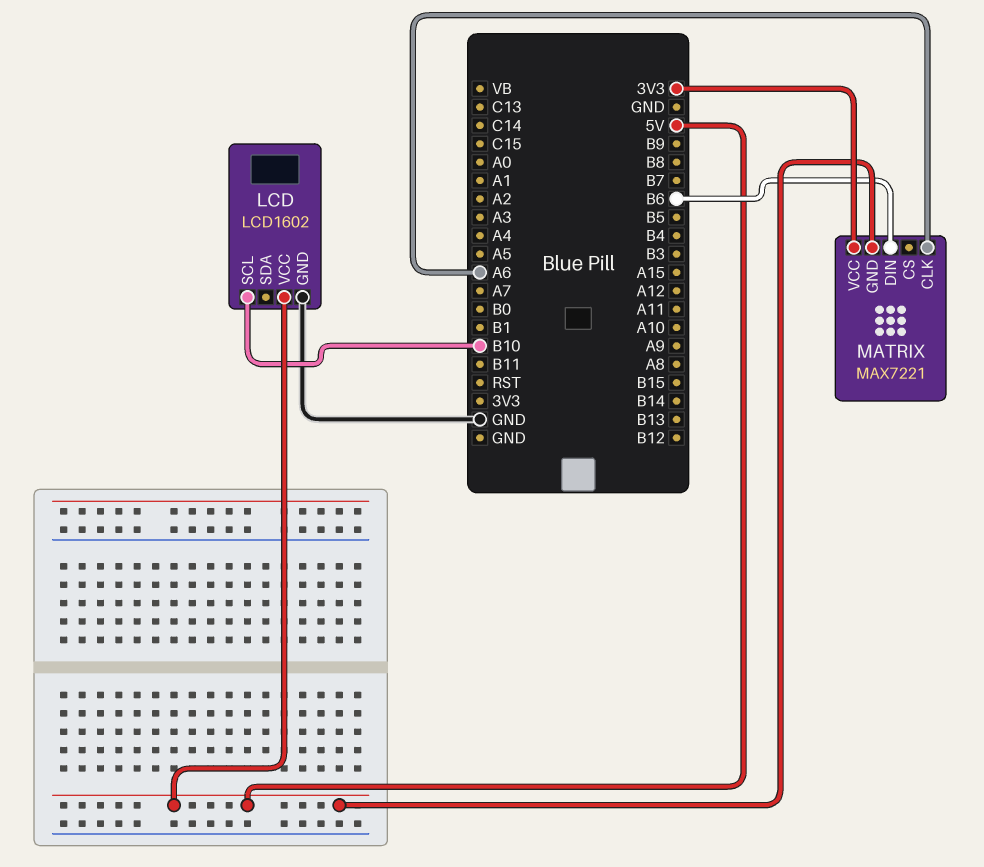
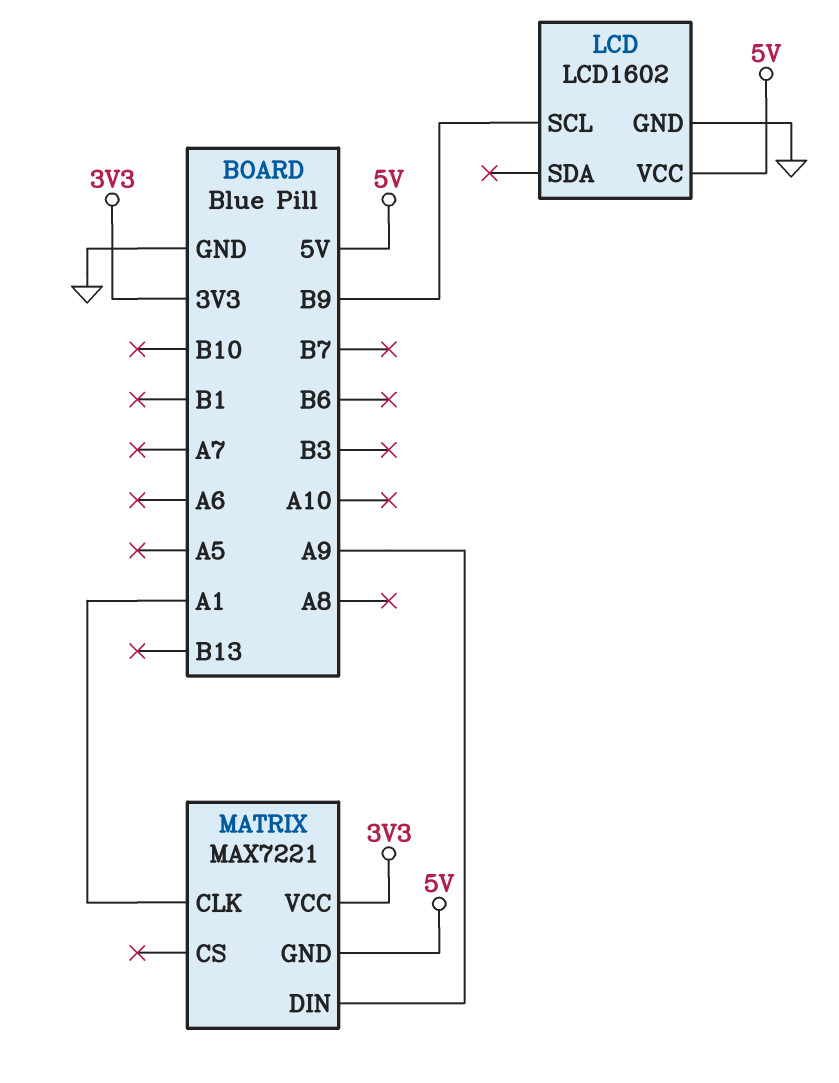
LCD pin SCL: B10 -> B9
MATRIX pin CLK: A6 -> A1
MATRIX pin DIN: B6 -> A9

